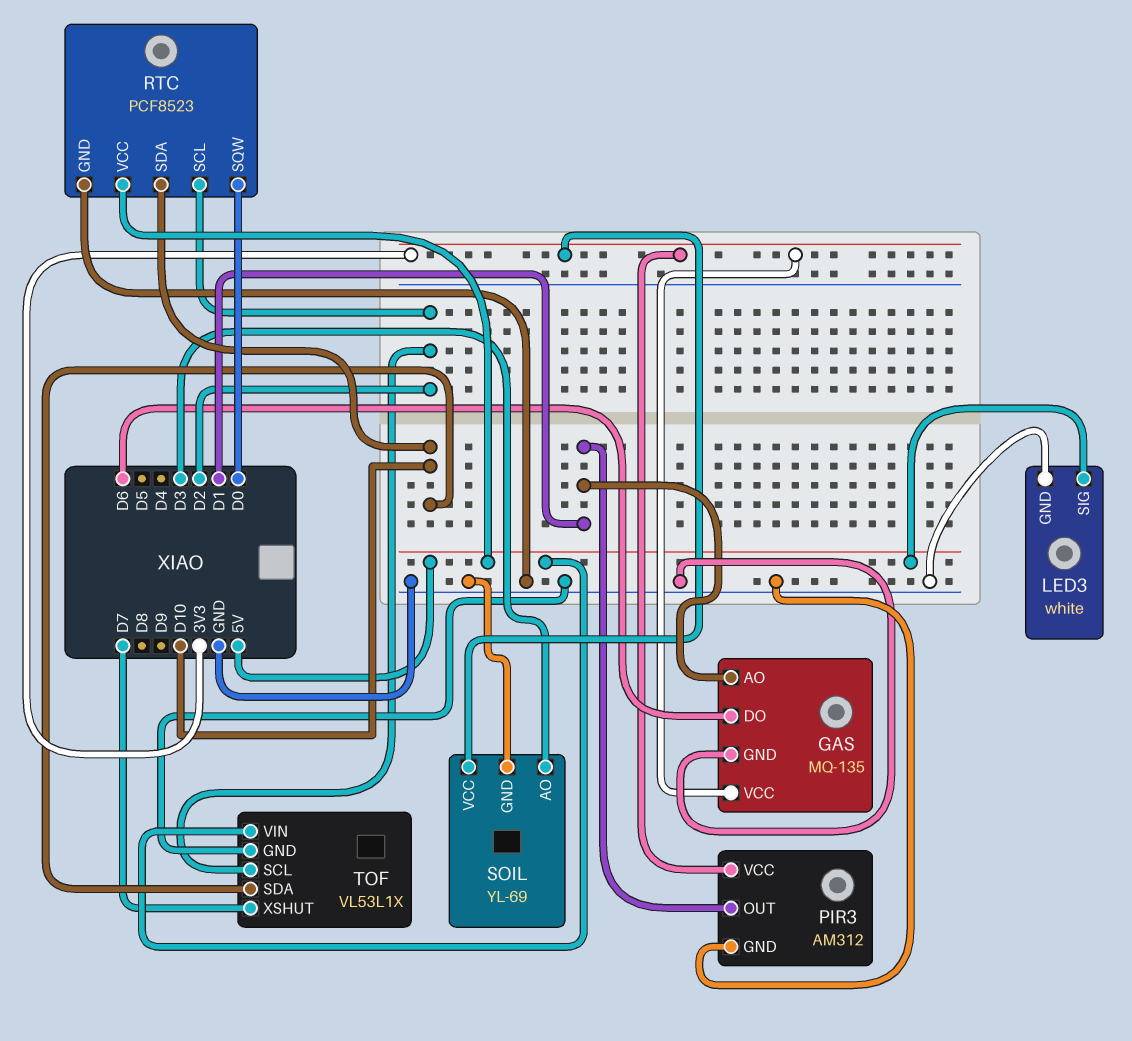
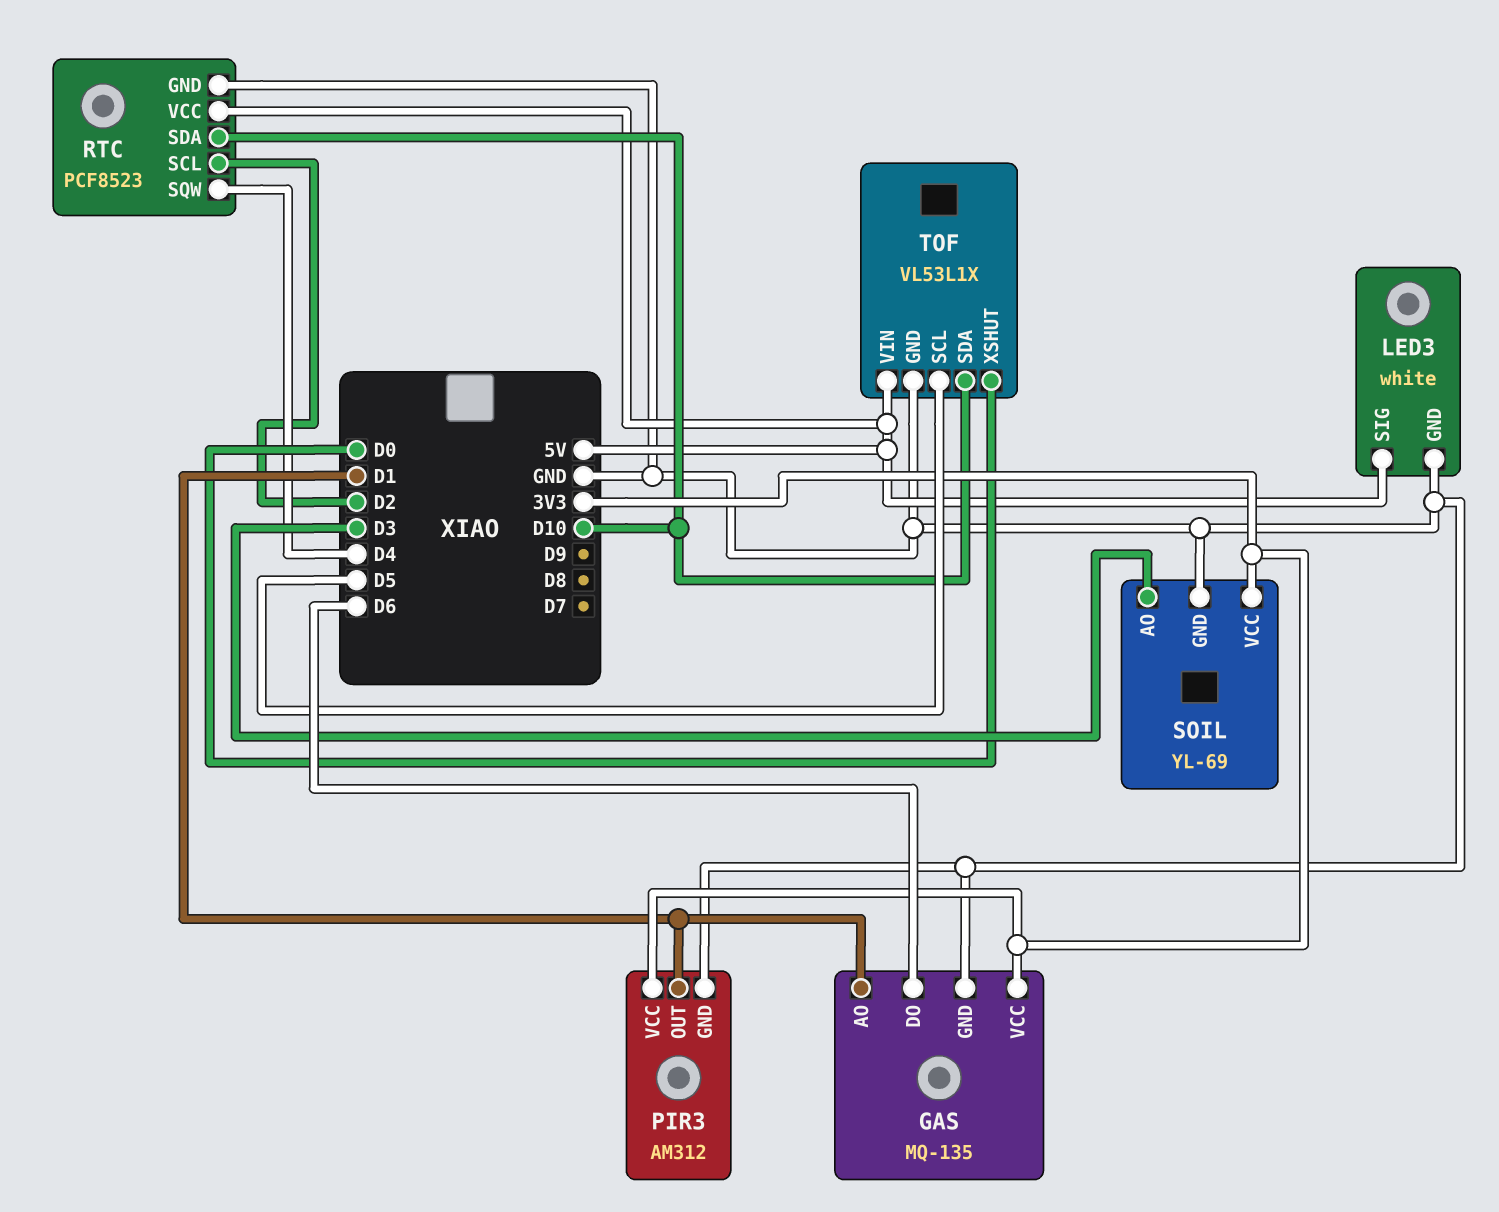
RTC pin SQW: D0 -> D4
TOF pin SCL: D2 -> D5
TOF pin XSHUT: D7 -> D0

